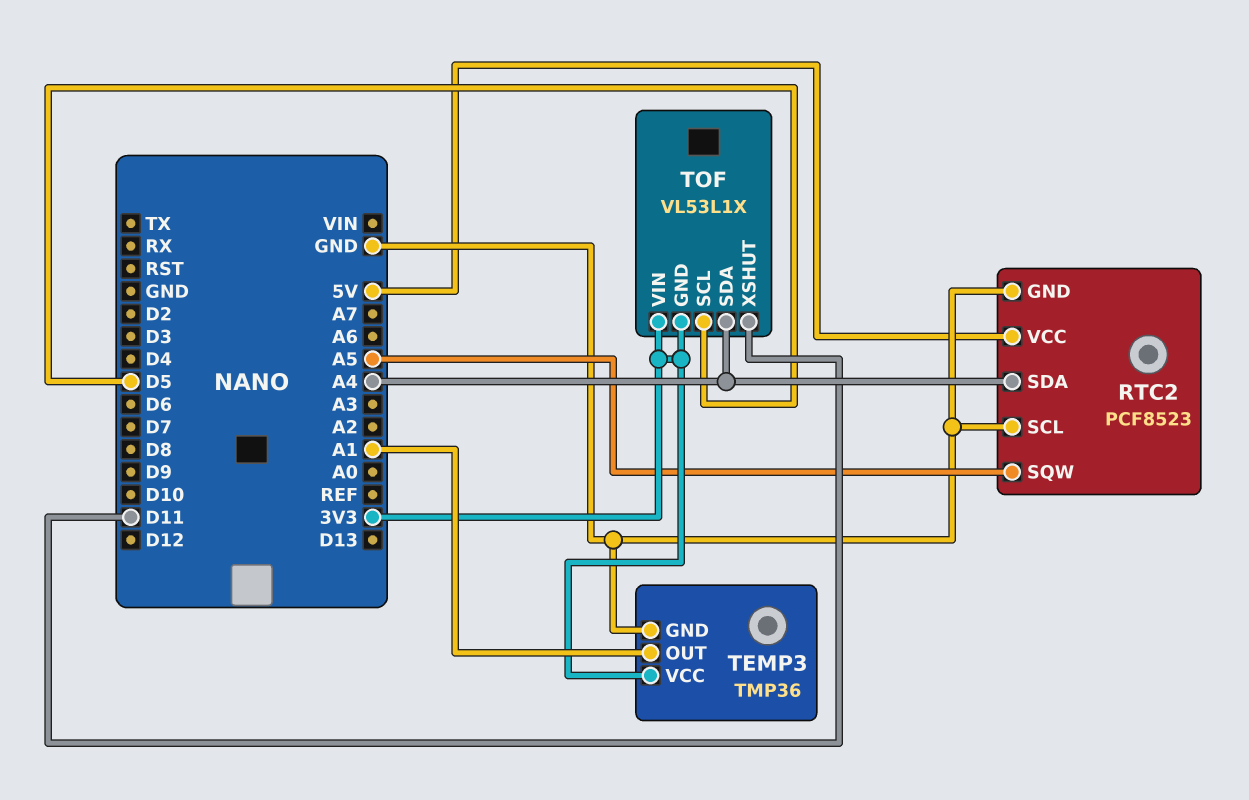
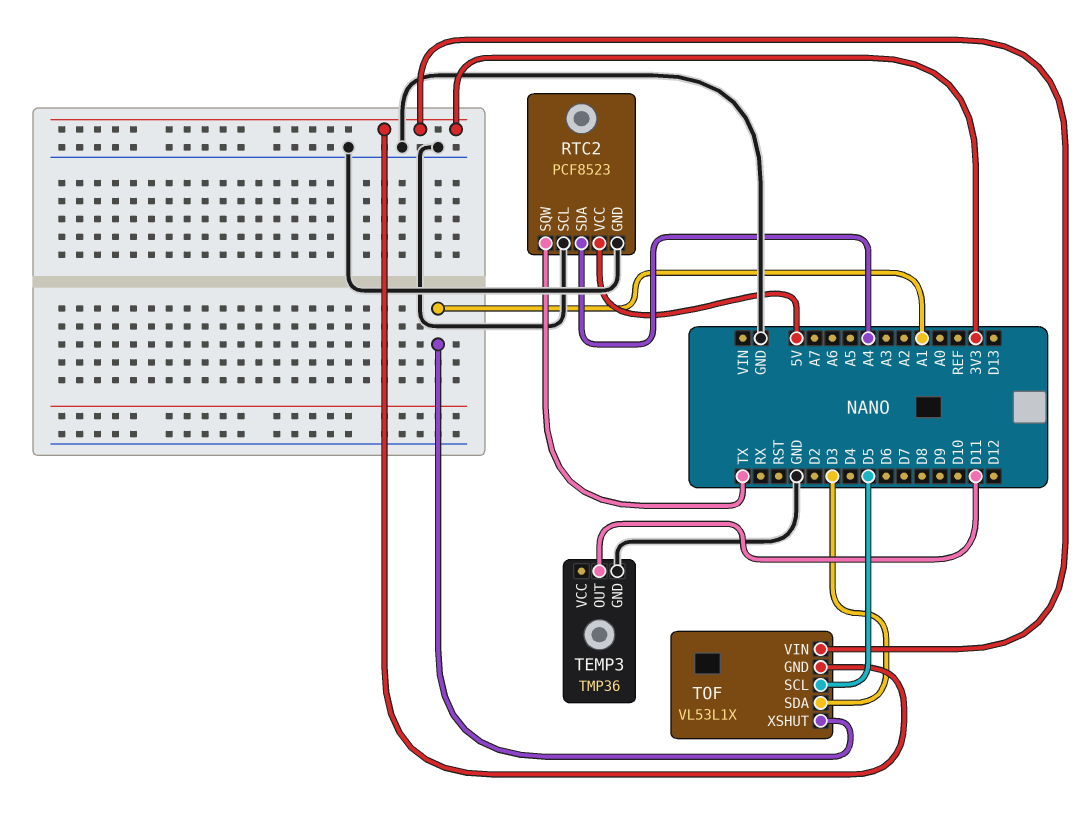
RTC2 pin SQW: A5 -> TX
TEMP3 pin OUT: A1 -> D11
TEMP3 pin VCC: 3V3 -> none
TOF pin SDA: A4 -> D3
TOF pin XSHUT: D11 -> A1

